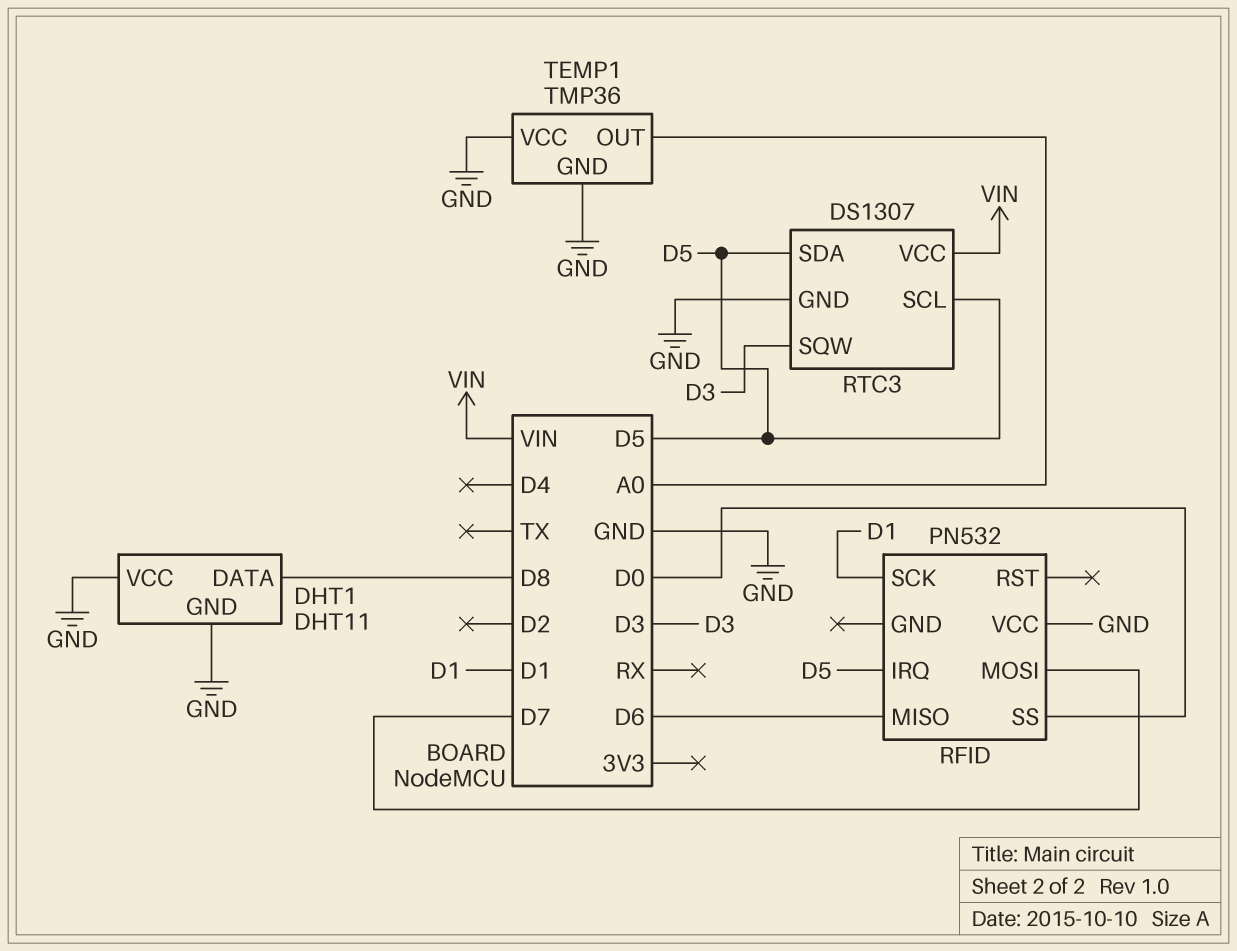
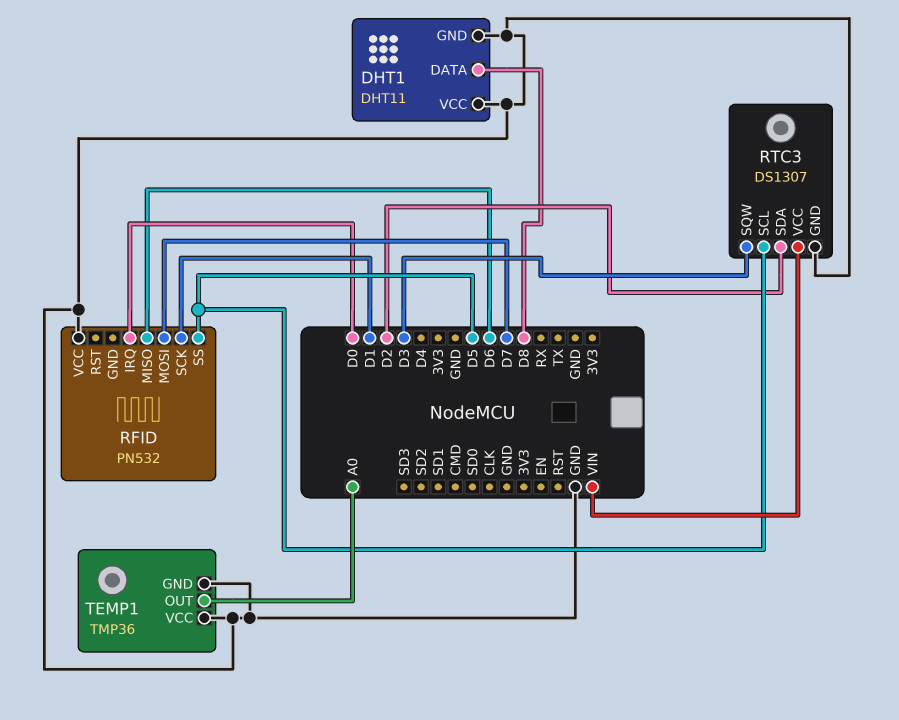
RFID pin IRQ: D5 -> D0
RFID pin SS: D0 -> D5
RTC3 pin SDA: D5 -> D2

